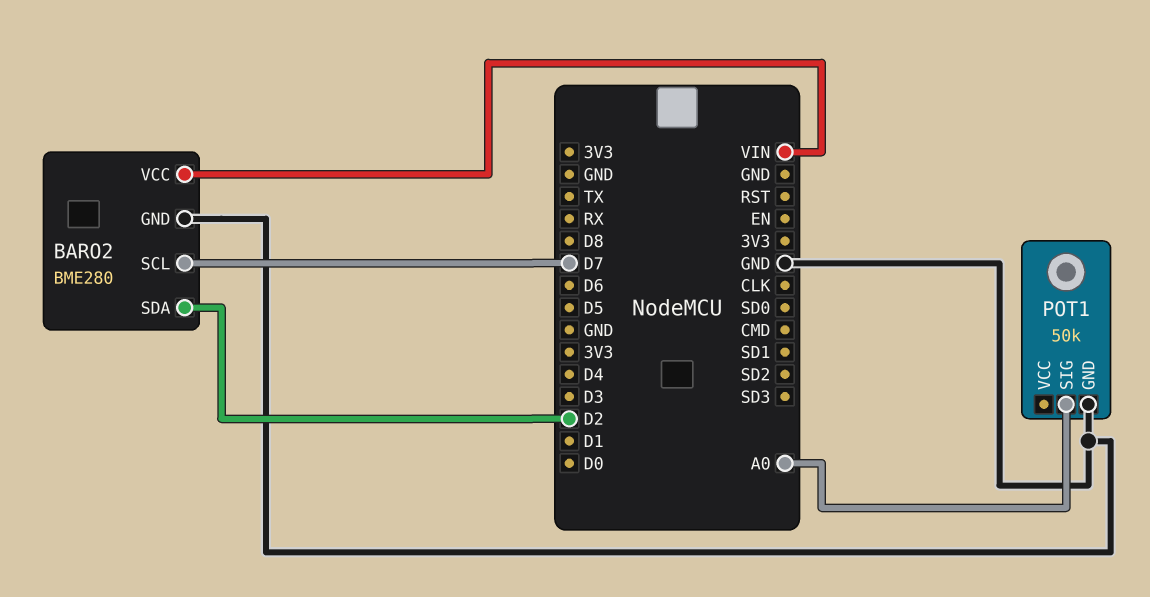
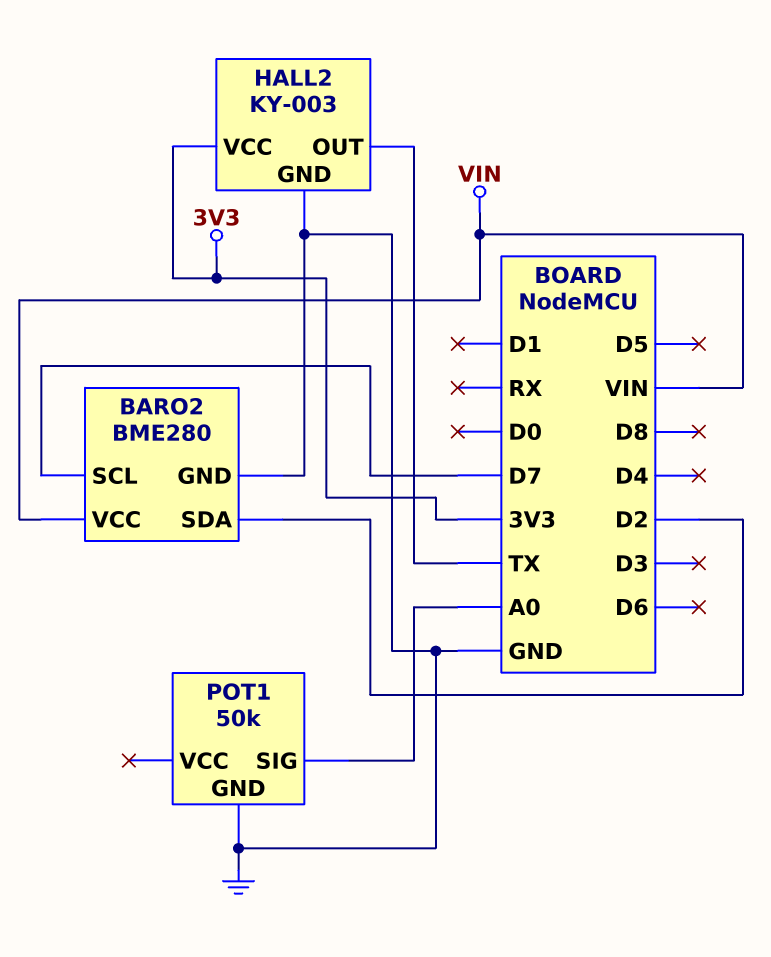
HALL2: none -> KY-003
HALL2 pin GND: none -> GND
HALL2 pin OUT: none -> TX
HALL2 pin VCC: none -> 3V3

